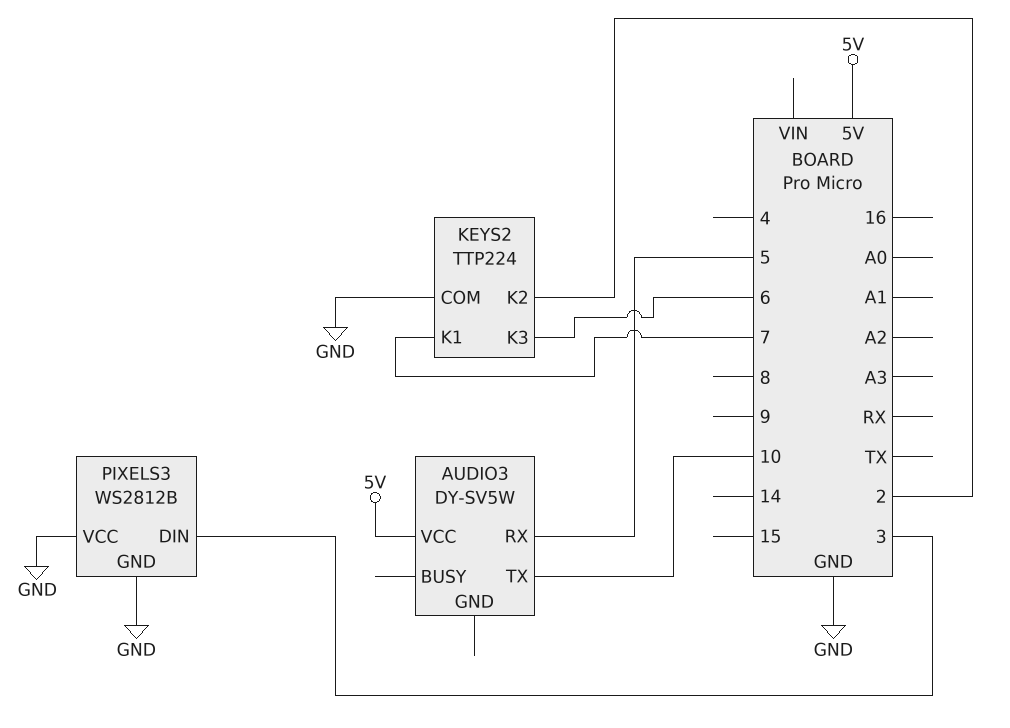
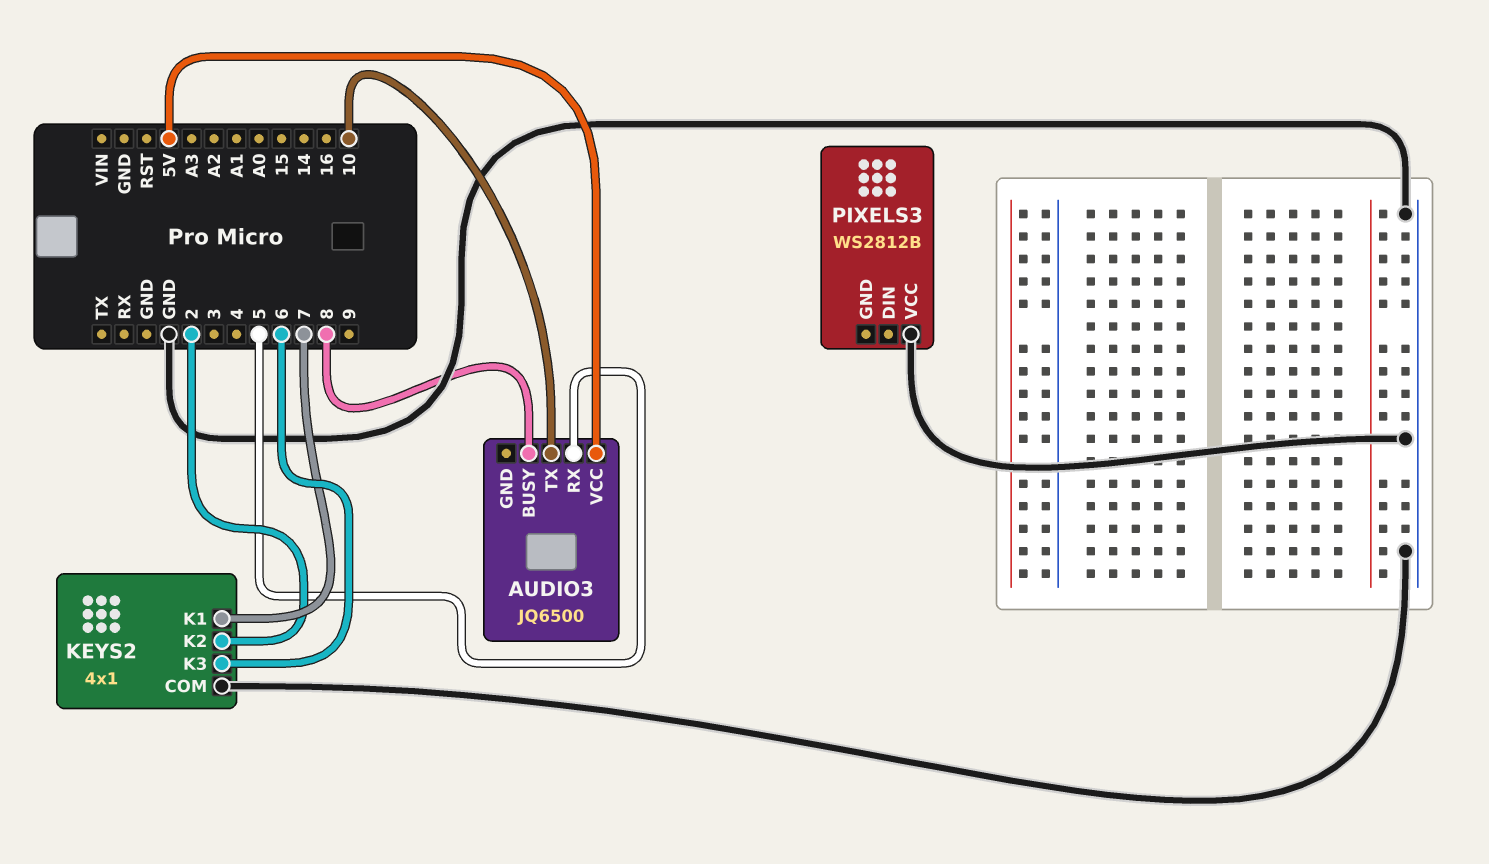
AUDIO3: DY-SV5W -> JQ6500
AUDIO3 pin BUSY: none -> 8
KEYS2: TTP224 -> 4x1
PIXELS3 pin DIN: 3 -> none
PIXELS3 pin GND: GND -> none

